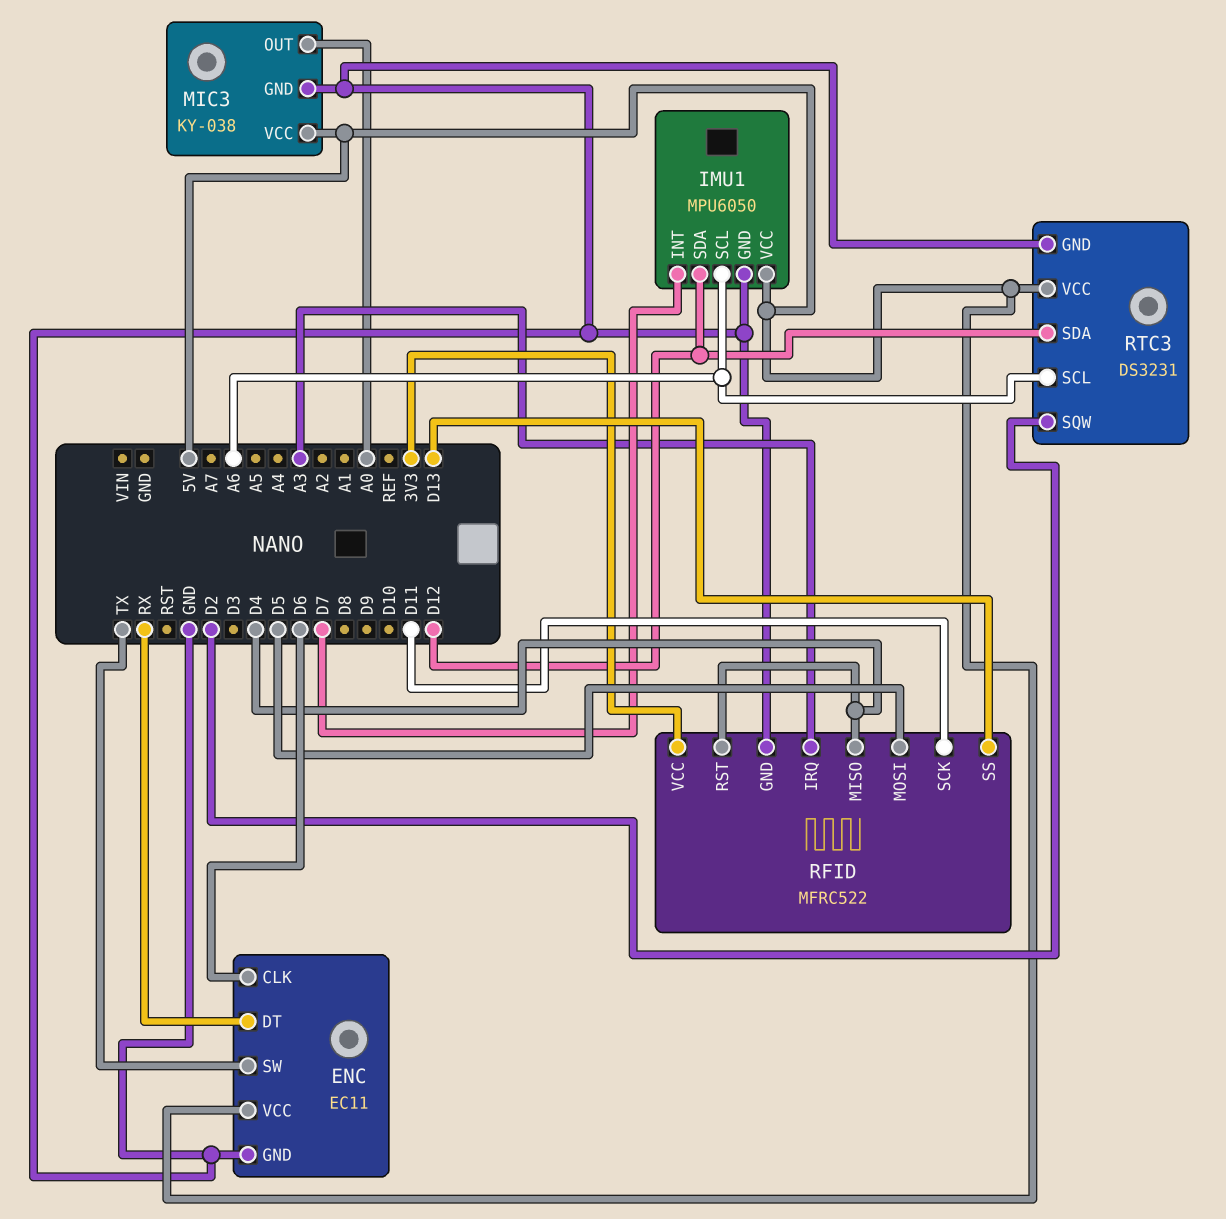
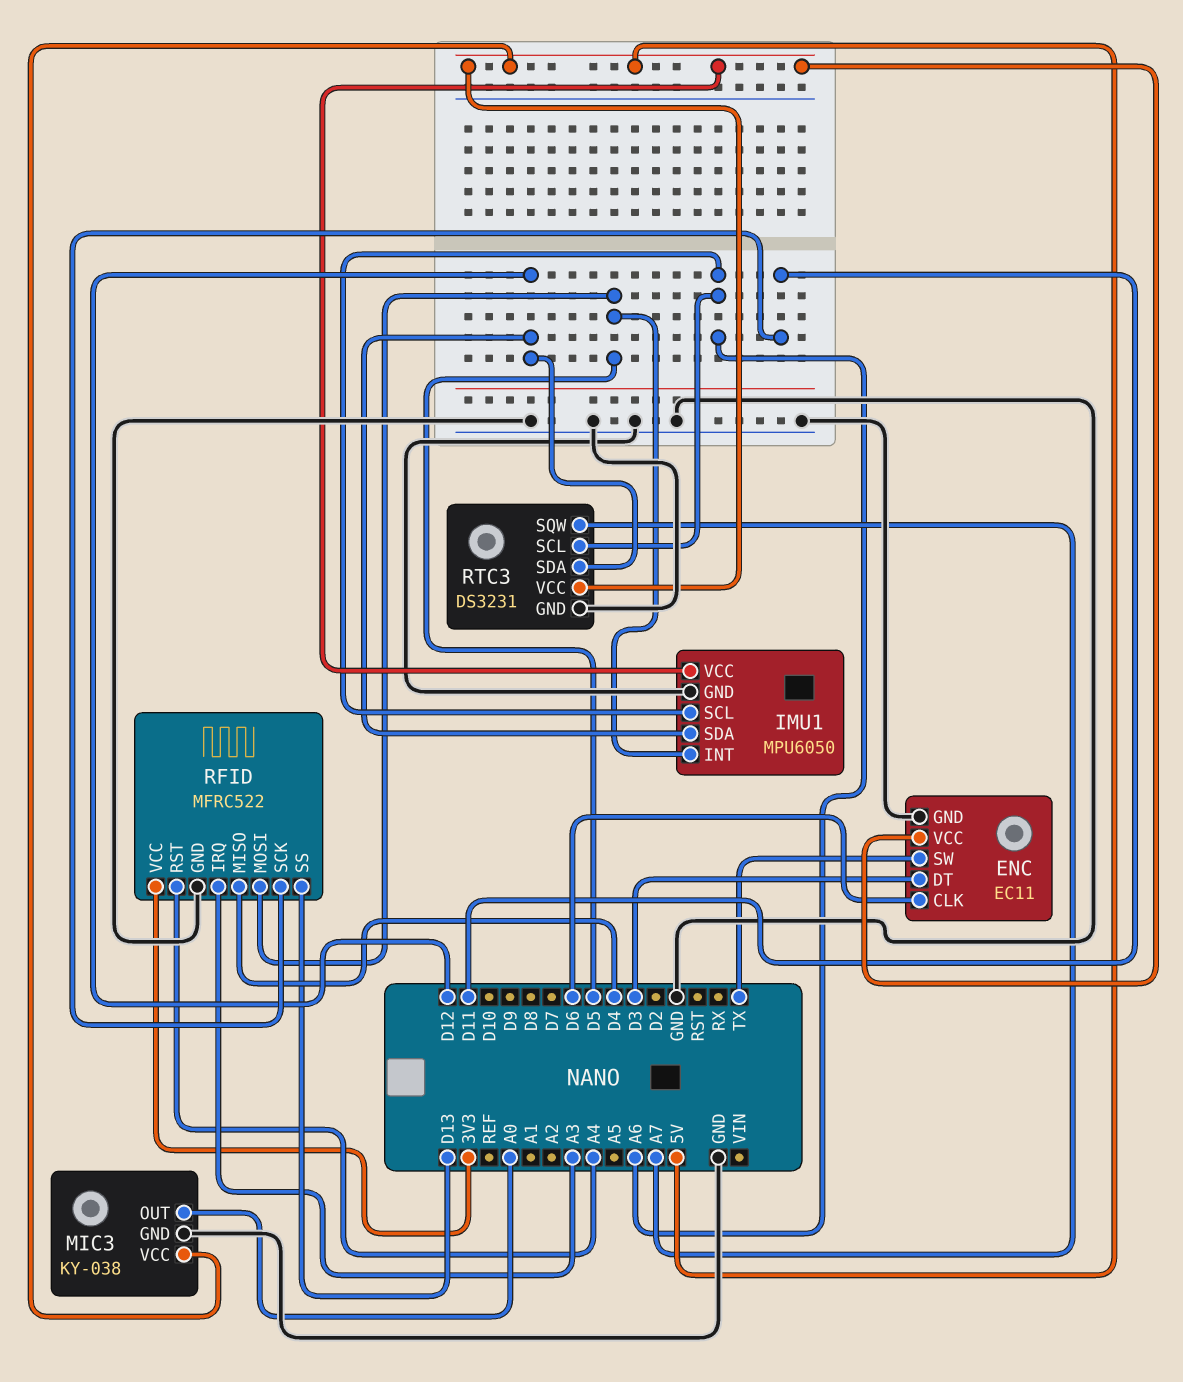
ENC pin DT: RX -> D3
IMU1 pin INT: D7 -> D5
RFID pin RST: D4 -> A4
RTC3 pin SQW: D2 -> A7

